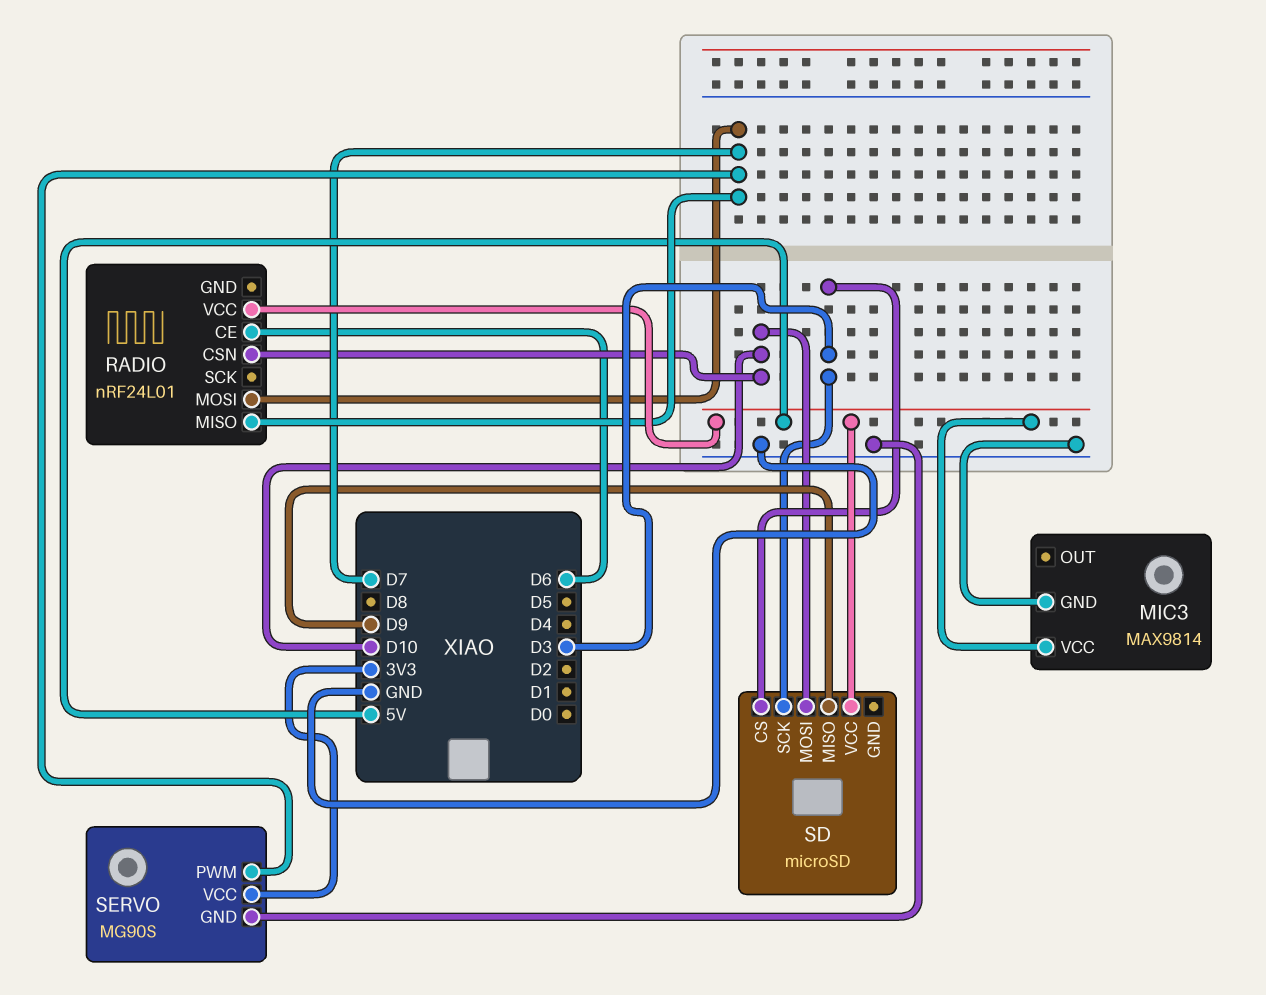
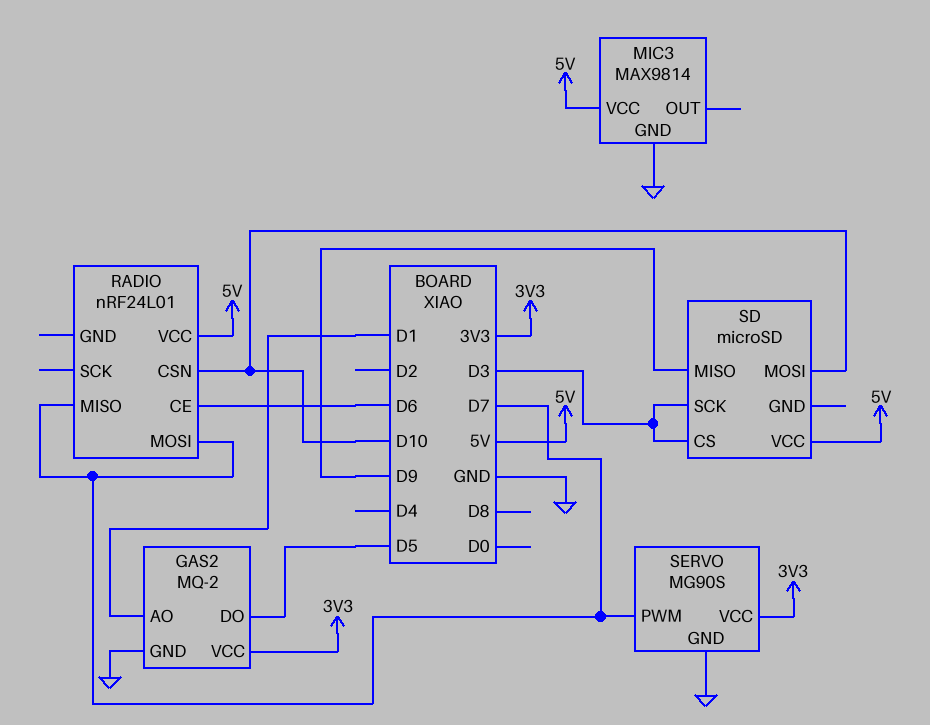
GAS2: none -> MQ-2
GAS2 pin AO: none -> D1
GAS2 pin DO: none -> D5
GAS2 pin GND: none -> GND
GAS2 pin VCC: none -> 3V3

